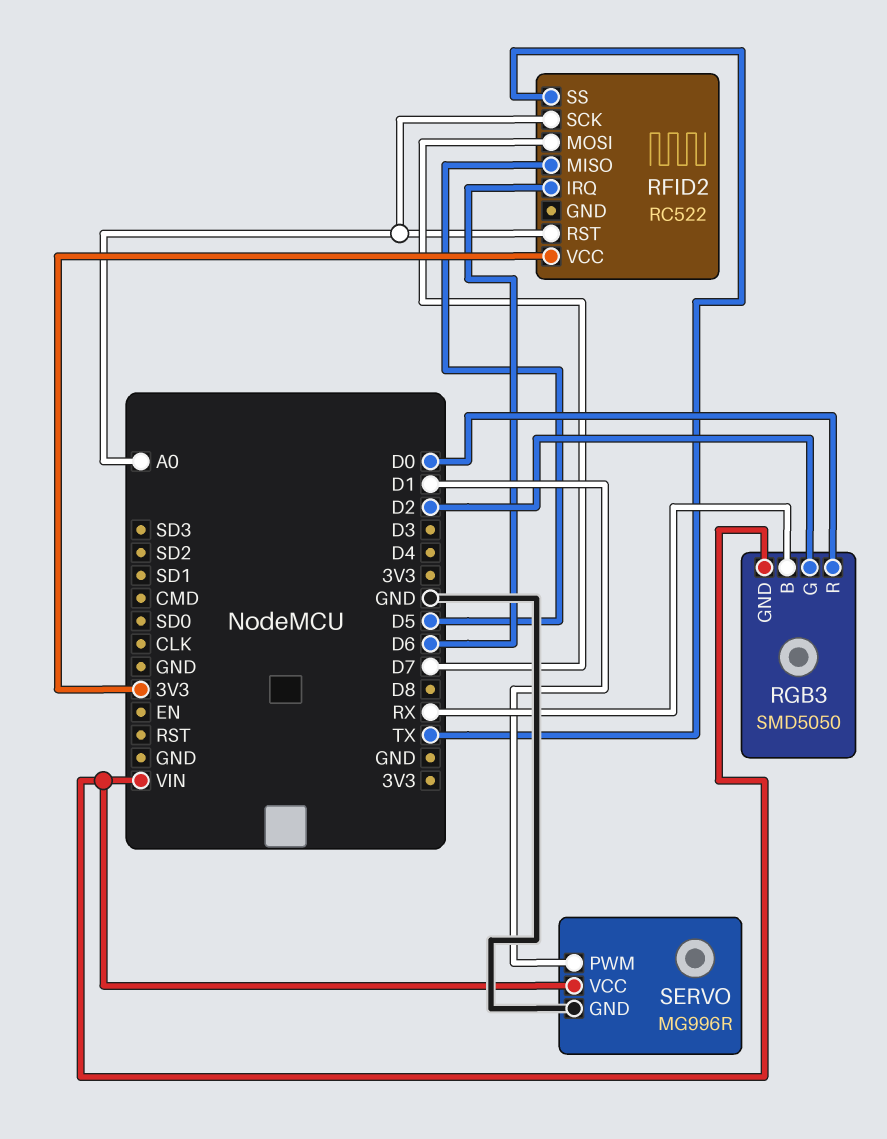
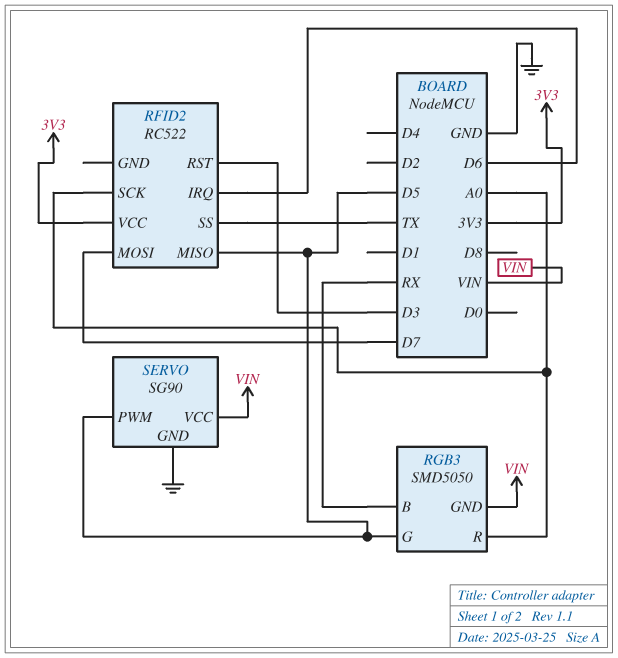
RFID2 pin RST: A0 -> D3
RGB3 pin G: D2 -> D5
RGB3 pin R: D0 -> A0
SERVO: MG996R -> SG90
SERVO pin PWM: D1 -> D5

